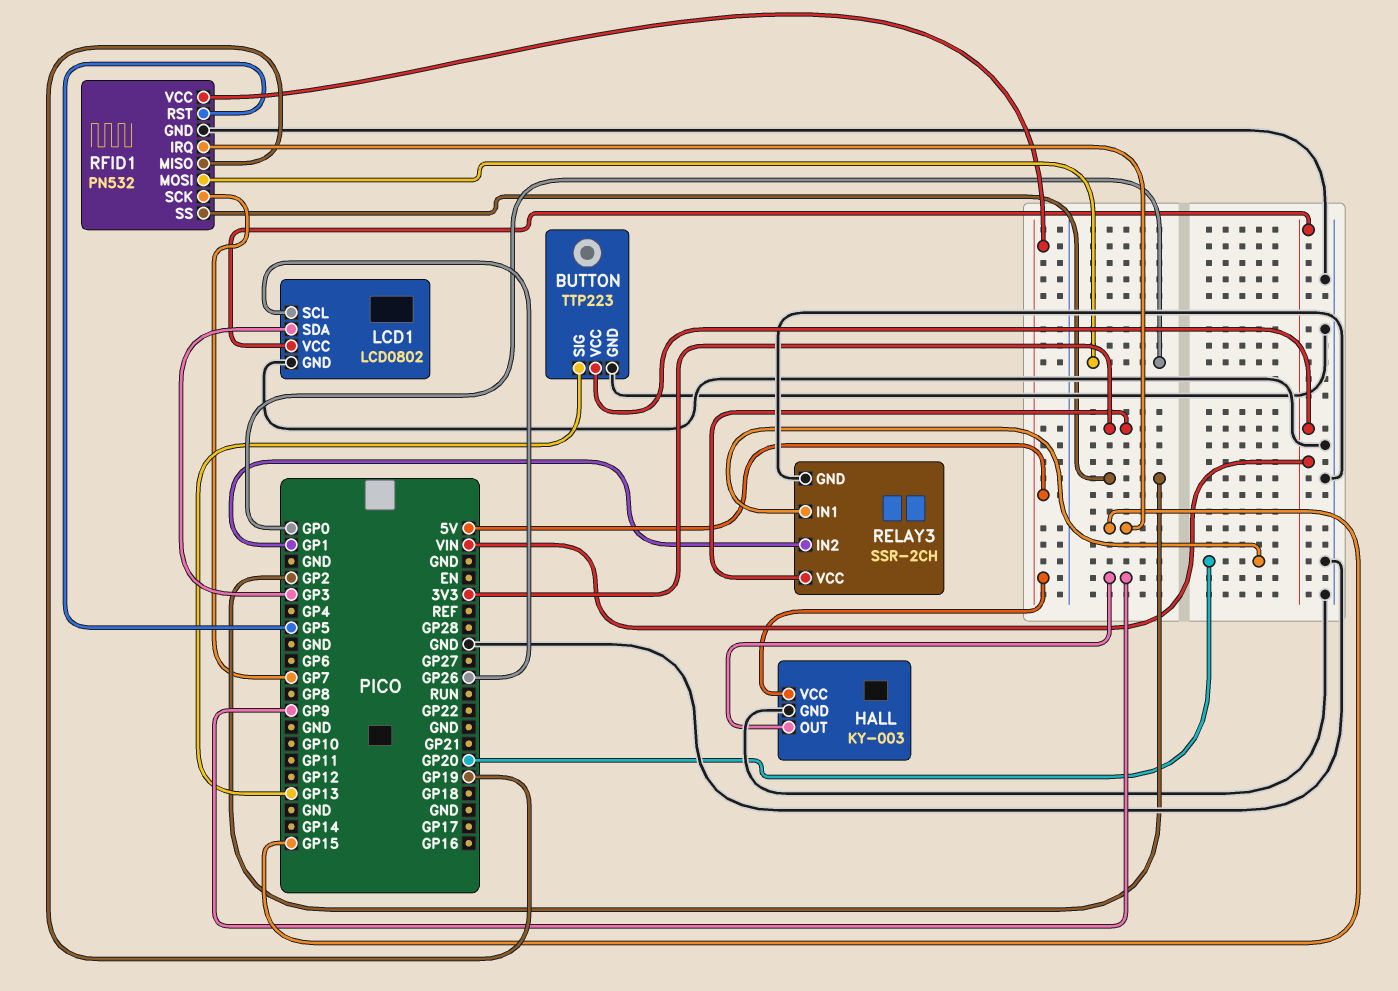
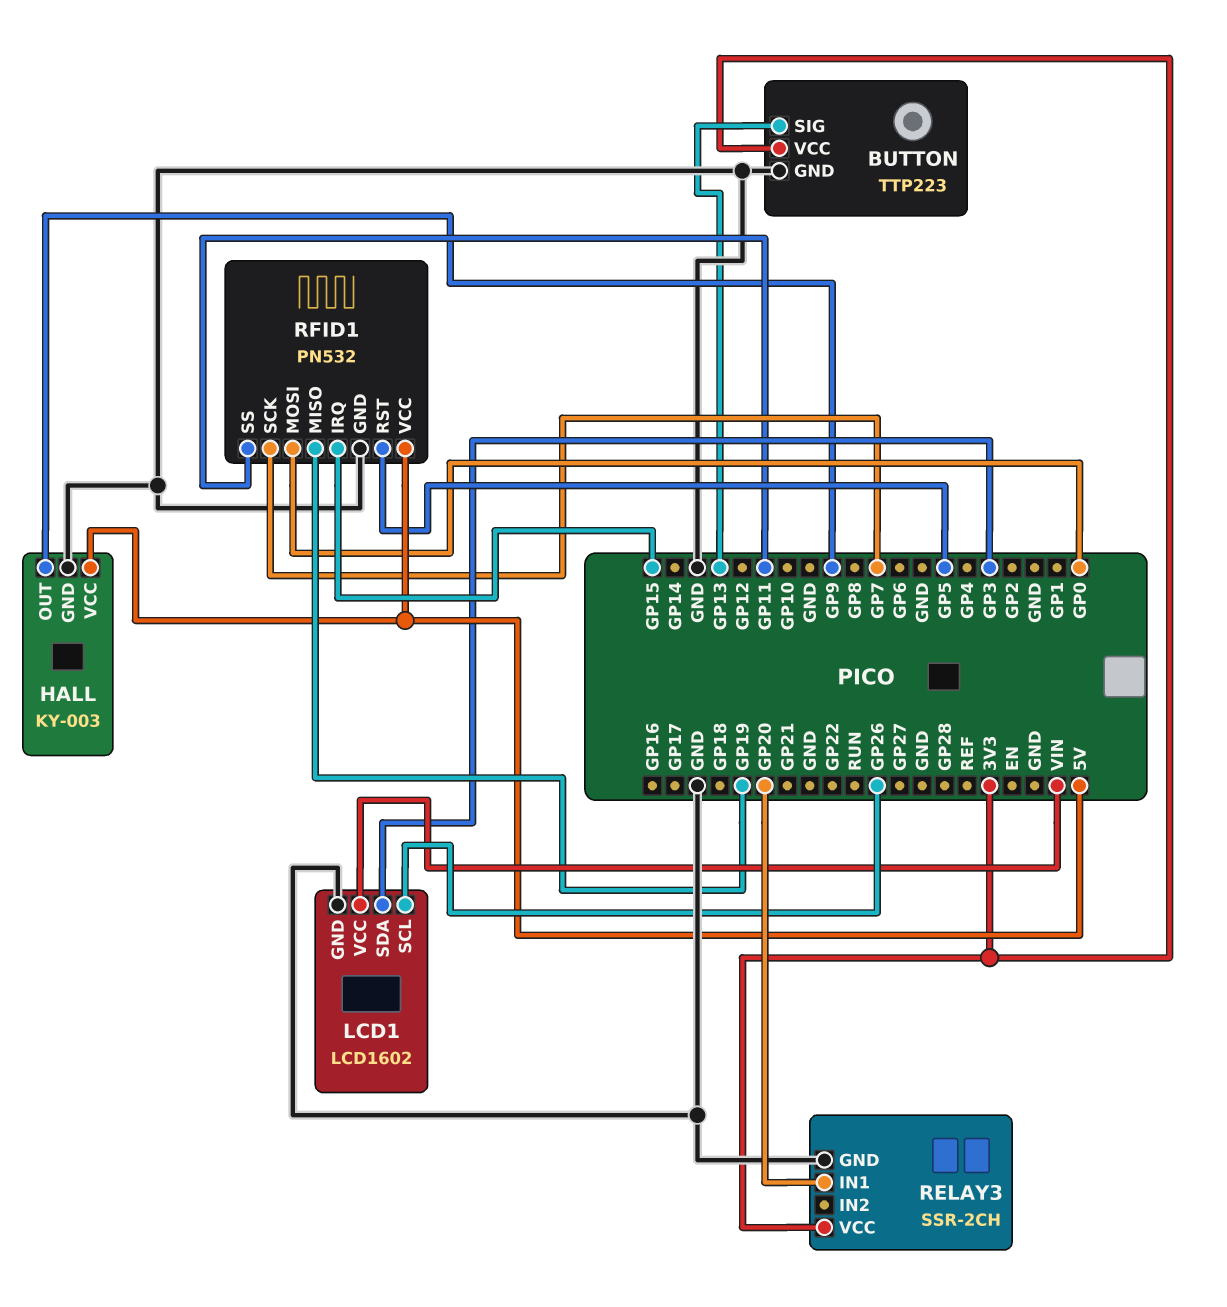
BUTTON pin VCC: VIN -> 3V3
LCD1: LCD0802 -> LCD1602
RELAY3 pin IN2: GP1 -> none
RFID1 pin SS: GP2 -> GP11

